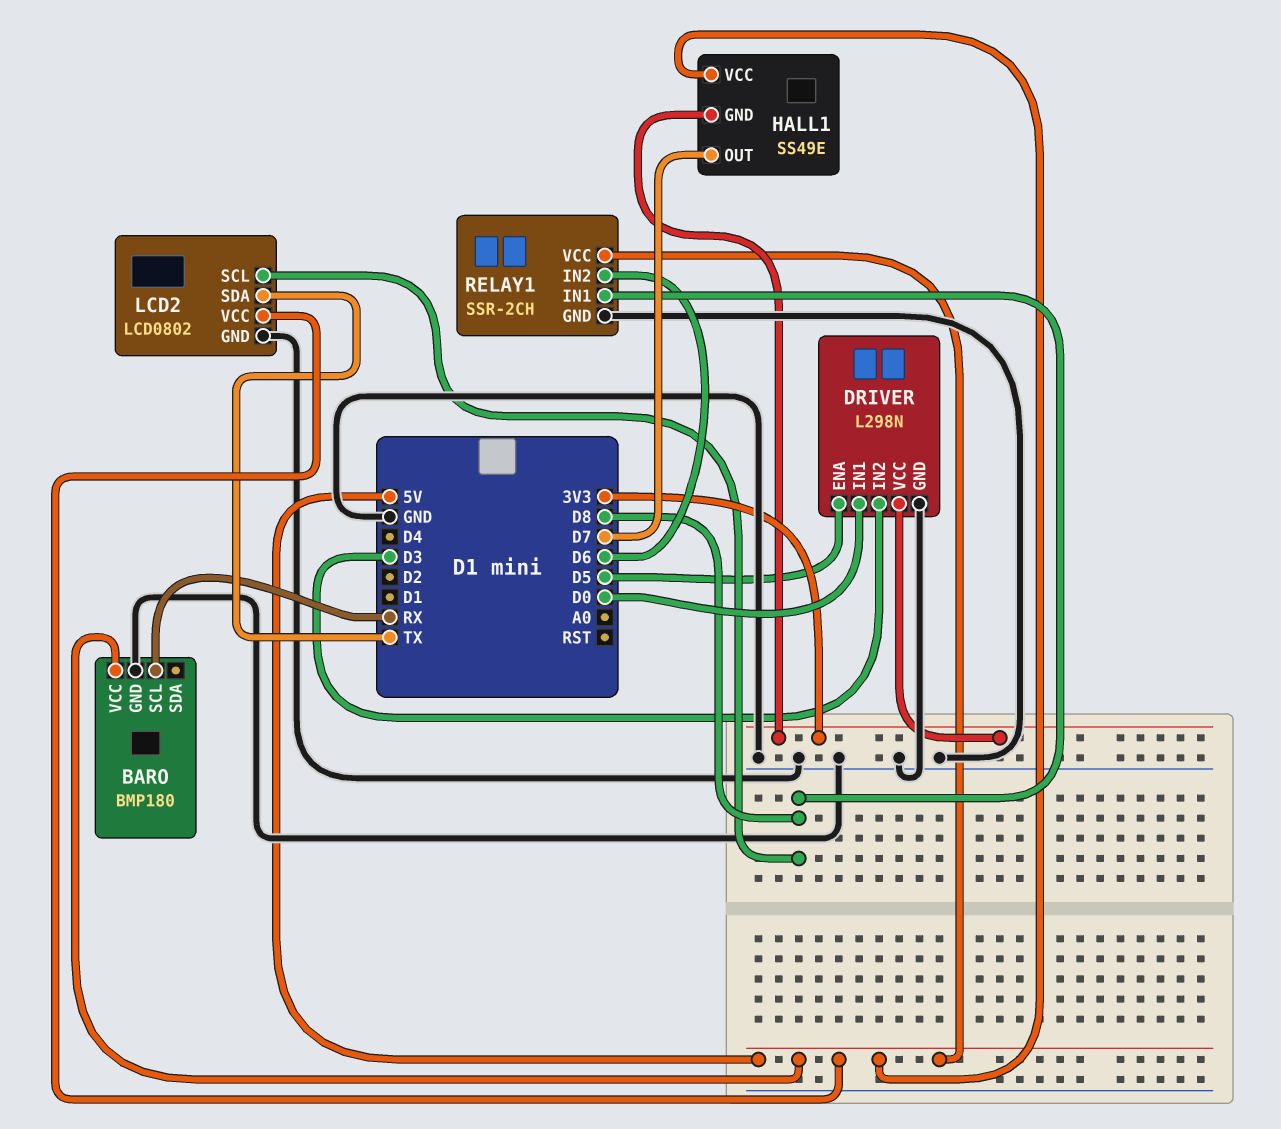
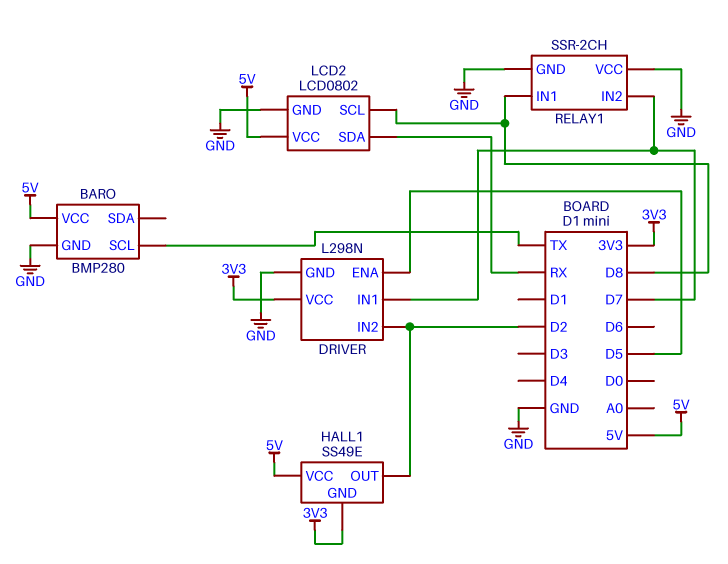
BARO: BMP180 -> BMP280
BARO pin SCL: RX -> TX
DRIVER pin IN1: D0 -> D7
DRIVER pin IN2: D3 -> D2
HALL1 pin OUT: D7 -> D2
LCD2 pin SDA: TX -> RX
RELAY1 pin IN2: D6 -> D7
RELAY1 pin VCC: 5V -> GND

